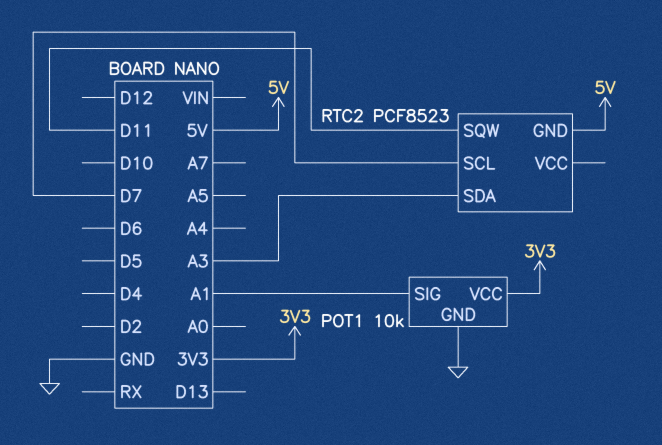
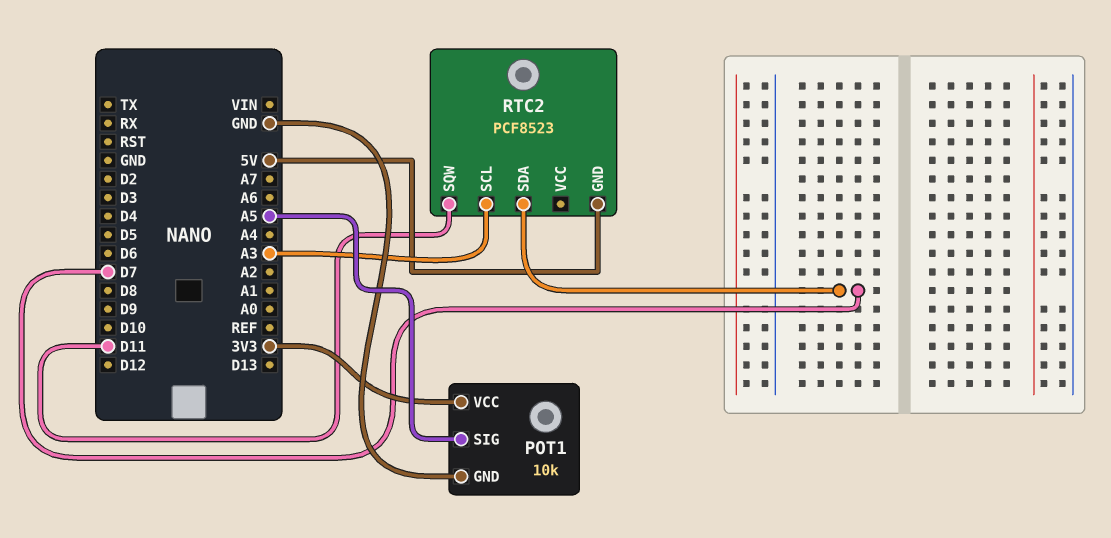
POT1 pin SIG: A1 -> A5
RTC2 pin SCL: D7 -> A3
RTC2 pin SDA: A3 -> D7

